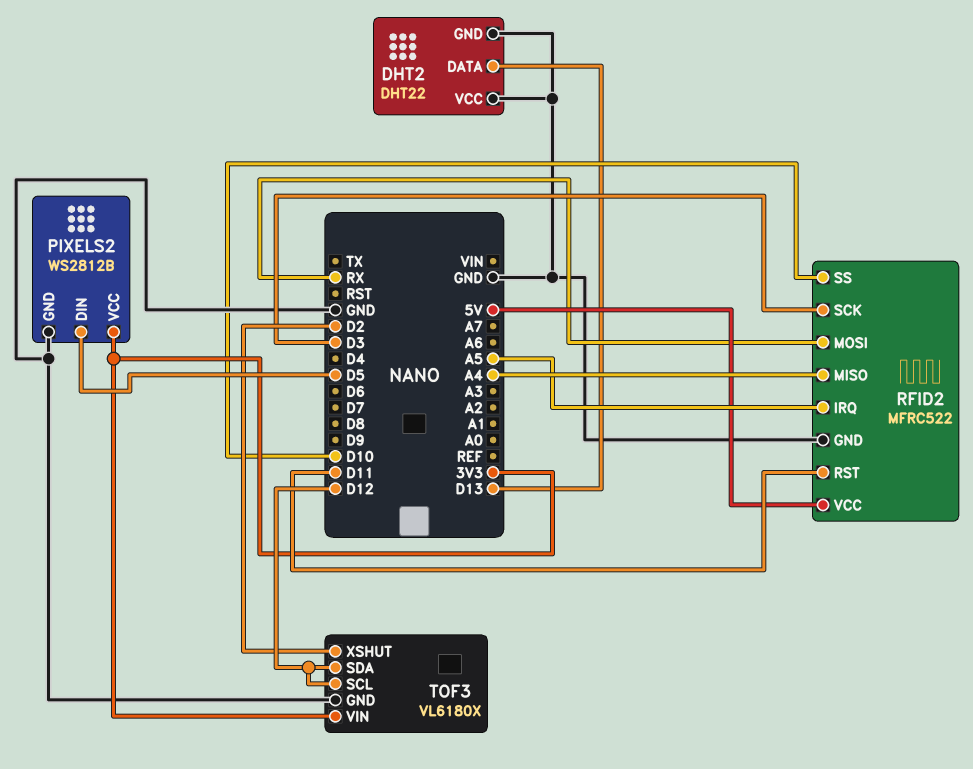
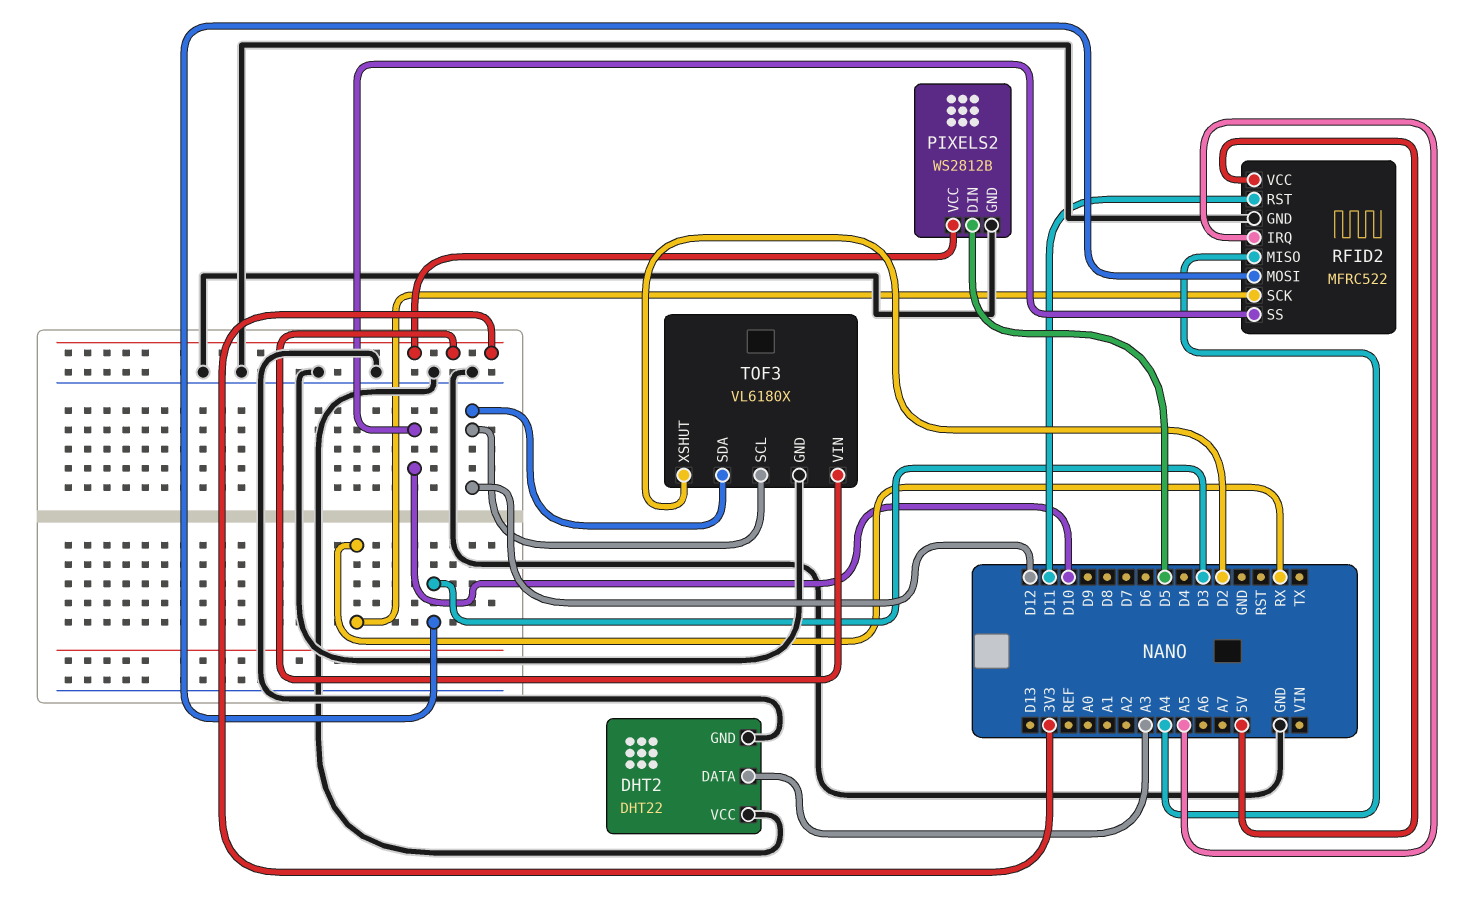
DHT2 pin DATA: D13 -> A3
RFID2 pin MOSI: RX -> D3
RFID2 pin SCK: D3 -> RX

